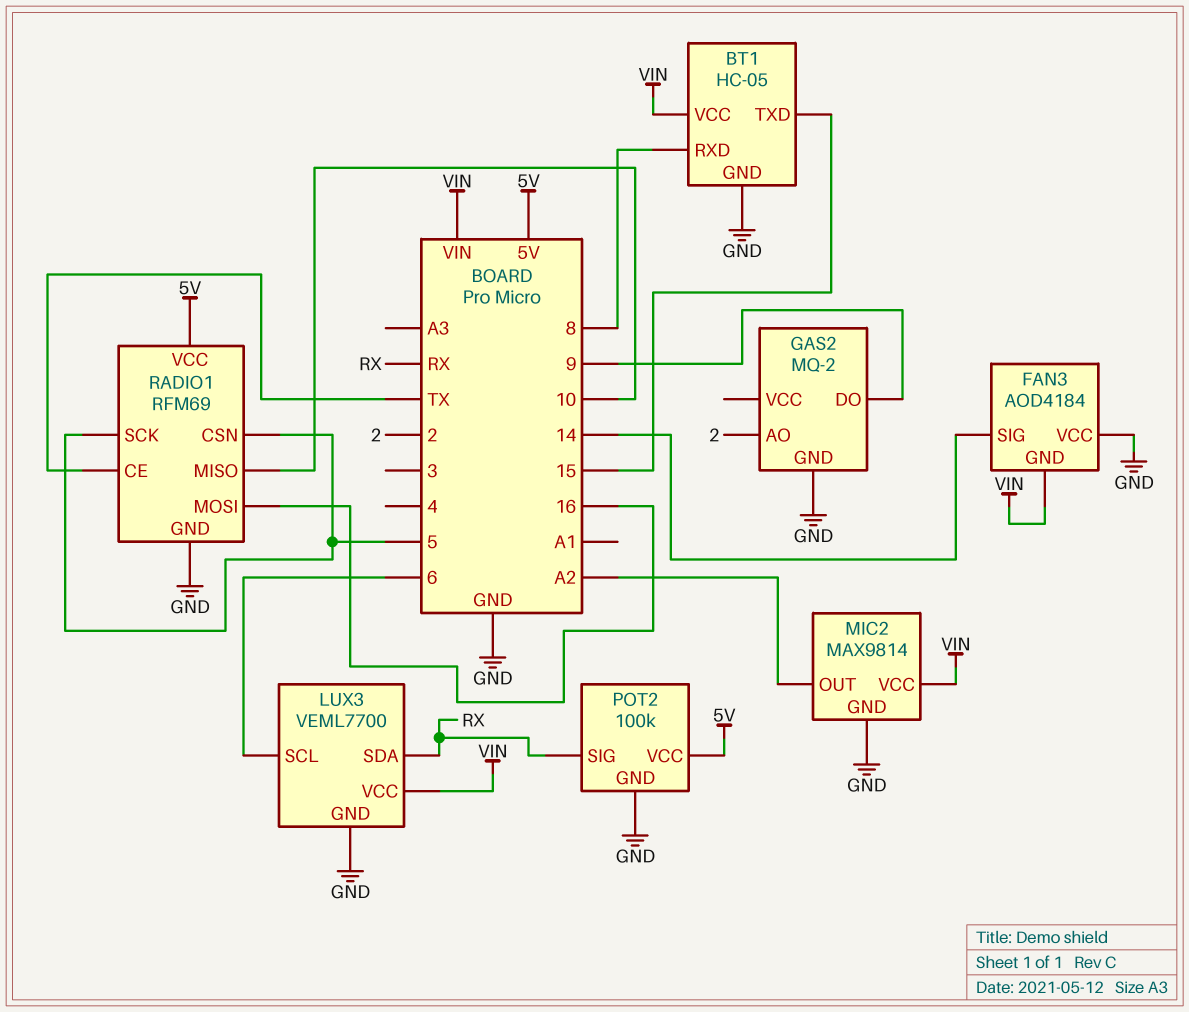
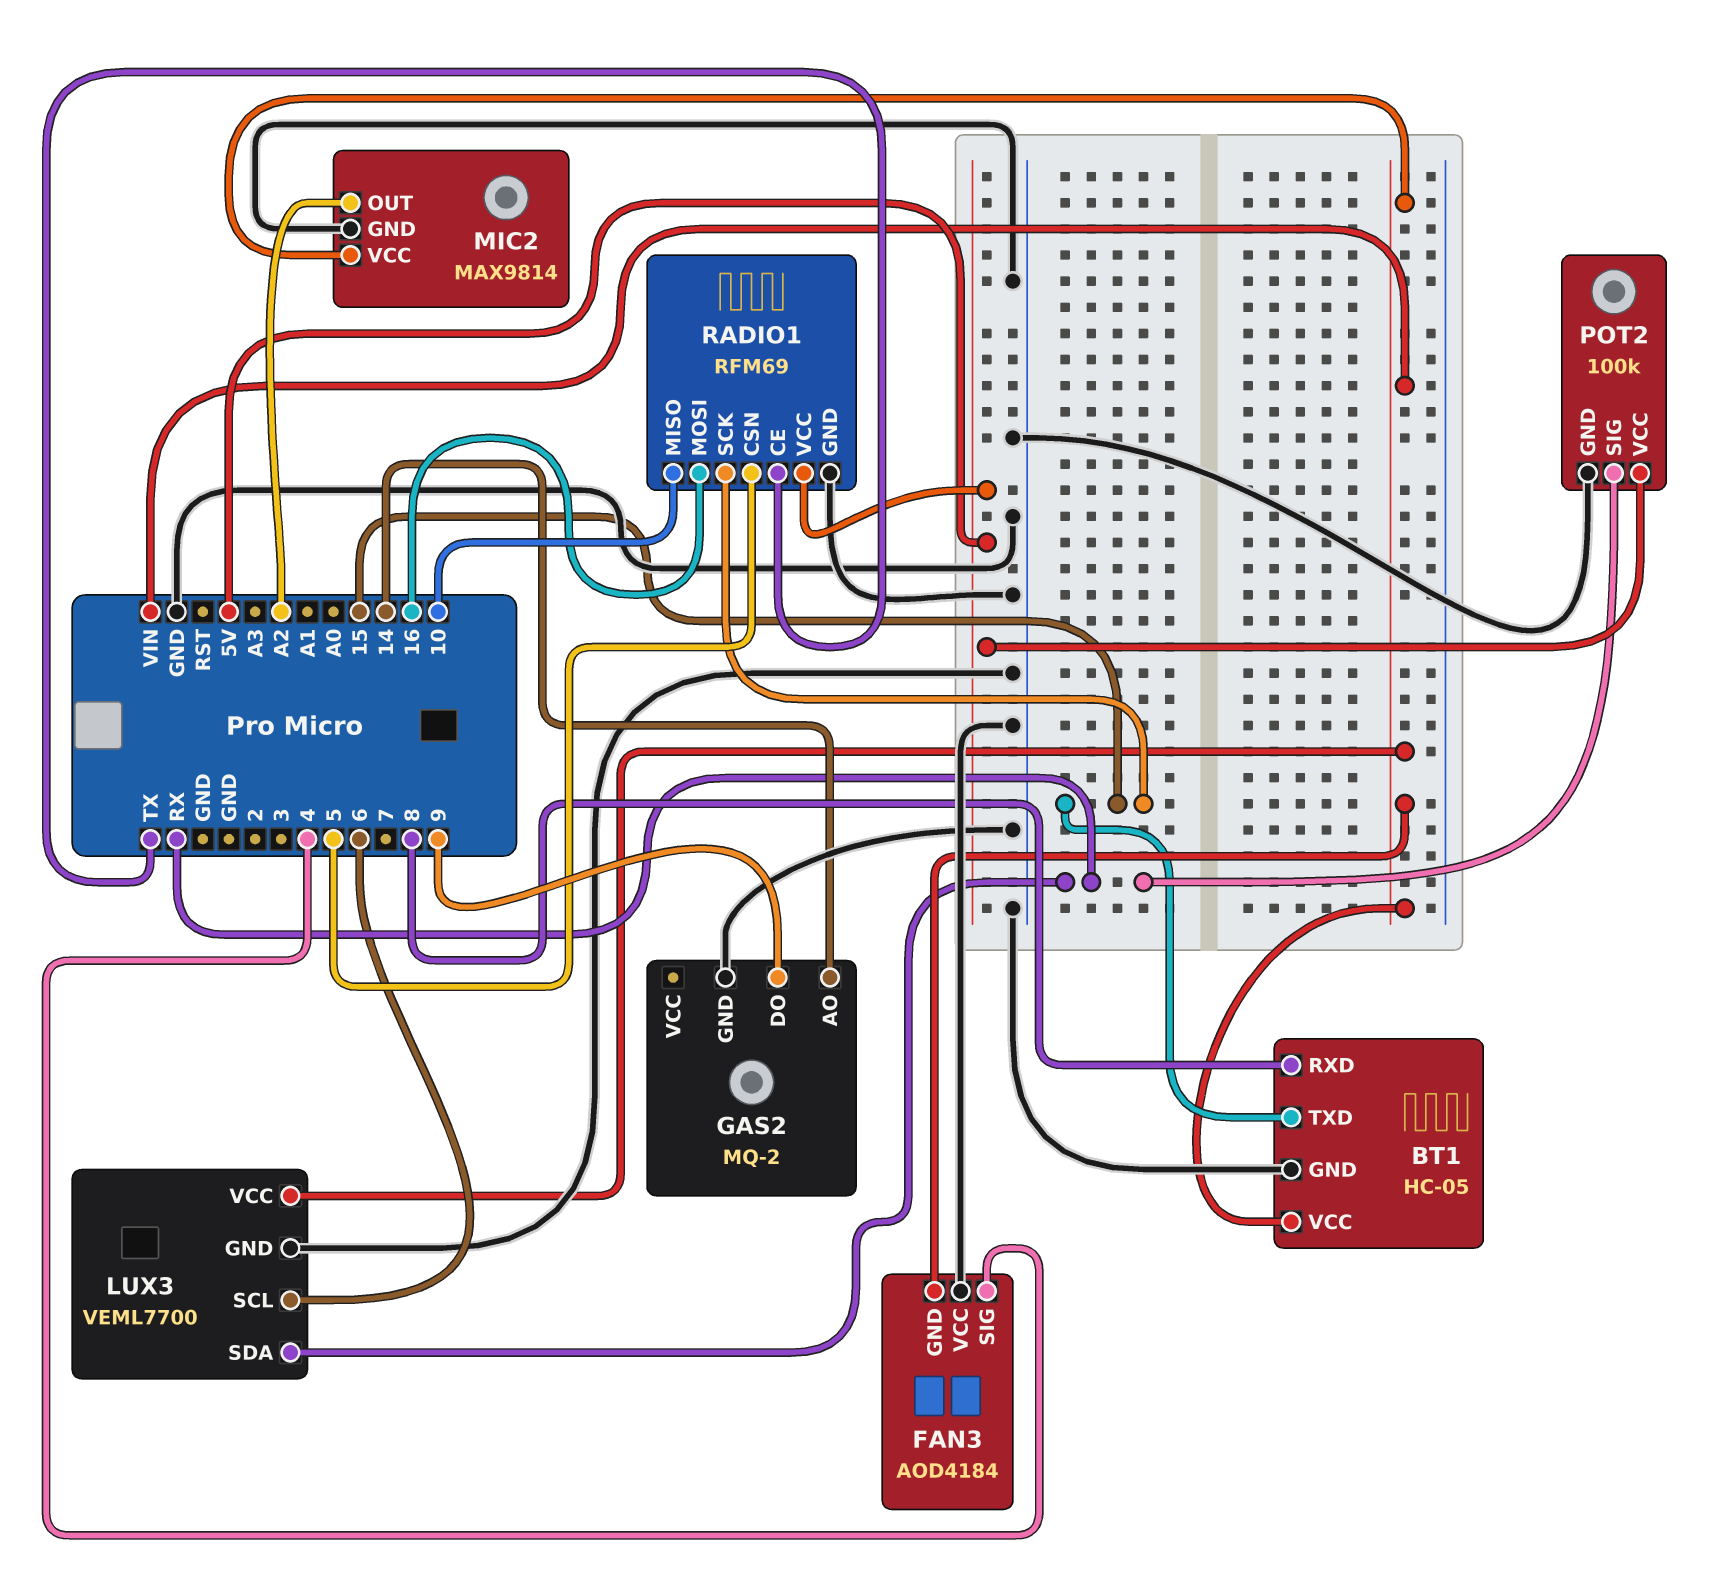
FAN3 pin SIG: 14 -> 4
GAS2 pin AO: 2 -> 14
RADIO1 pin SCK: 5 -> 15

